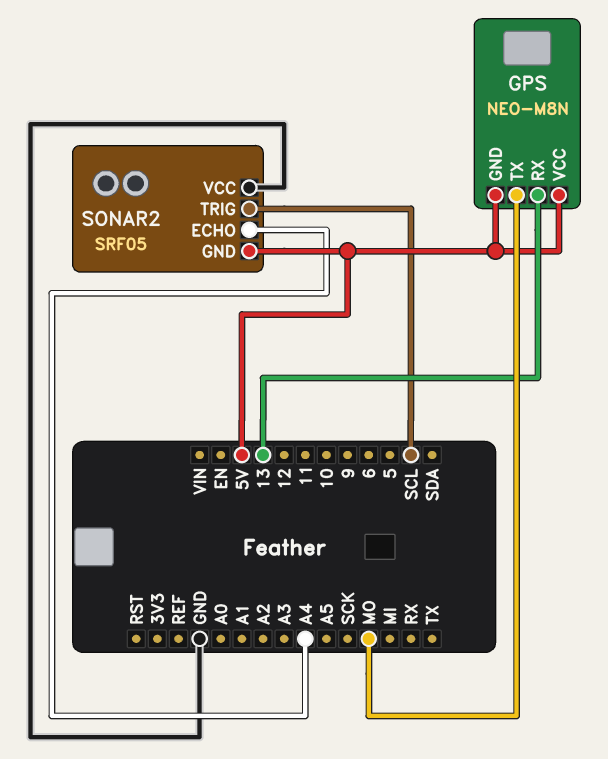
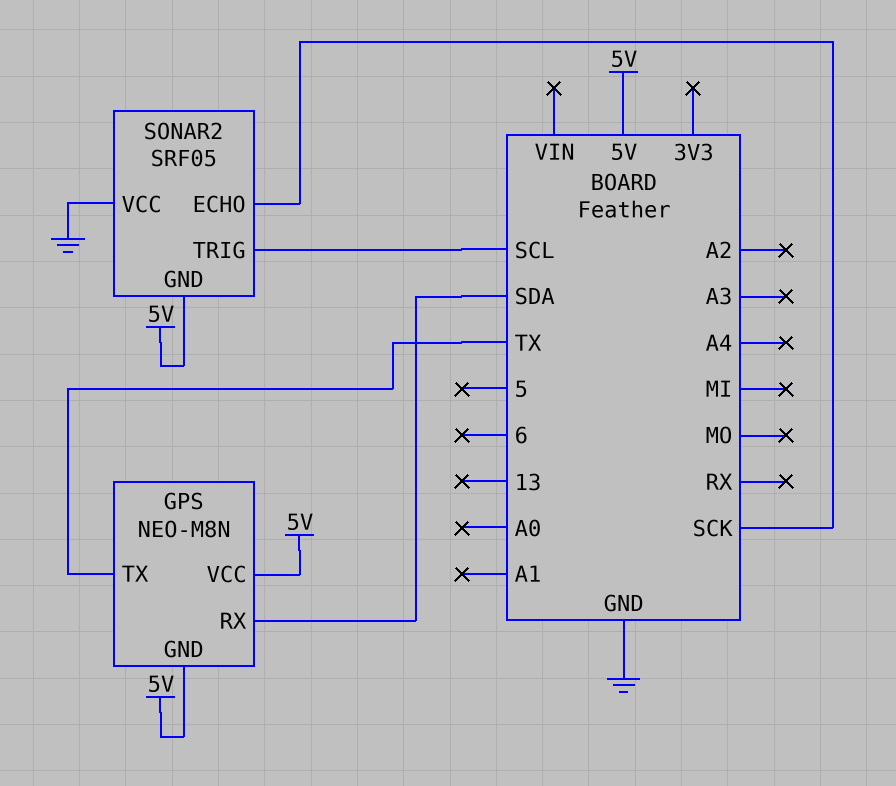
GPS pin RX: 13 -> SDA
GPS pin TX: MO -> TX
SONAR2 pin ECHO: A4 -> SCK

